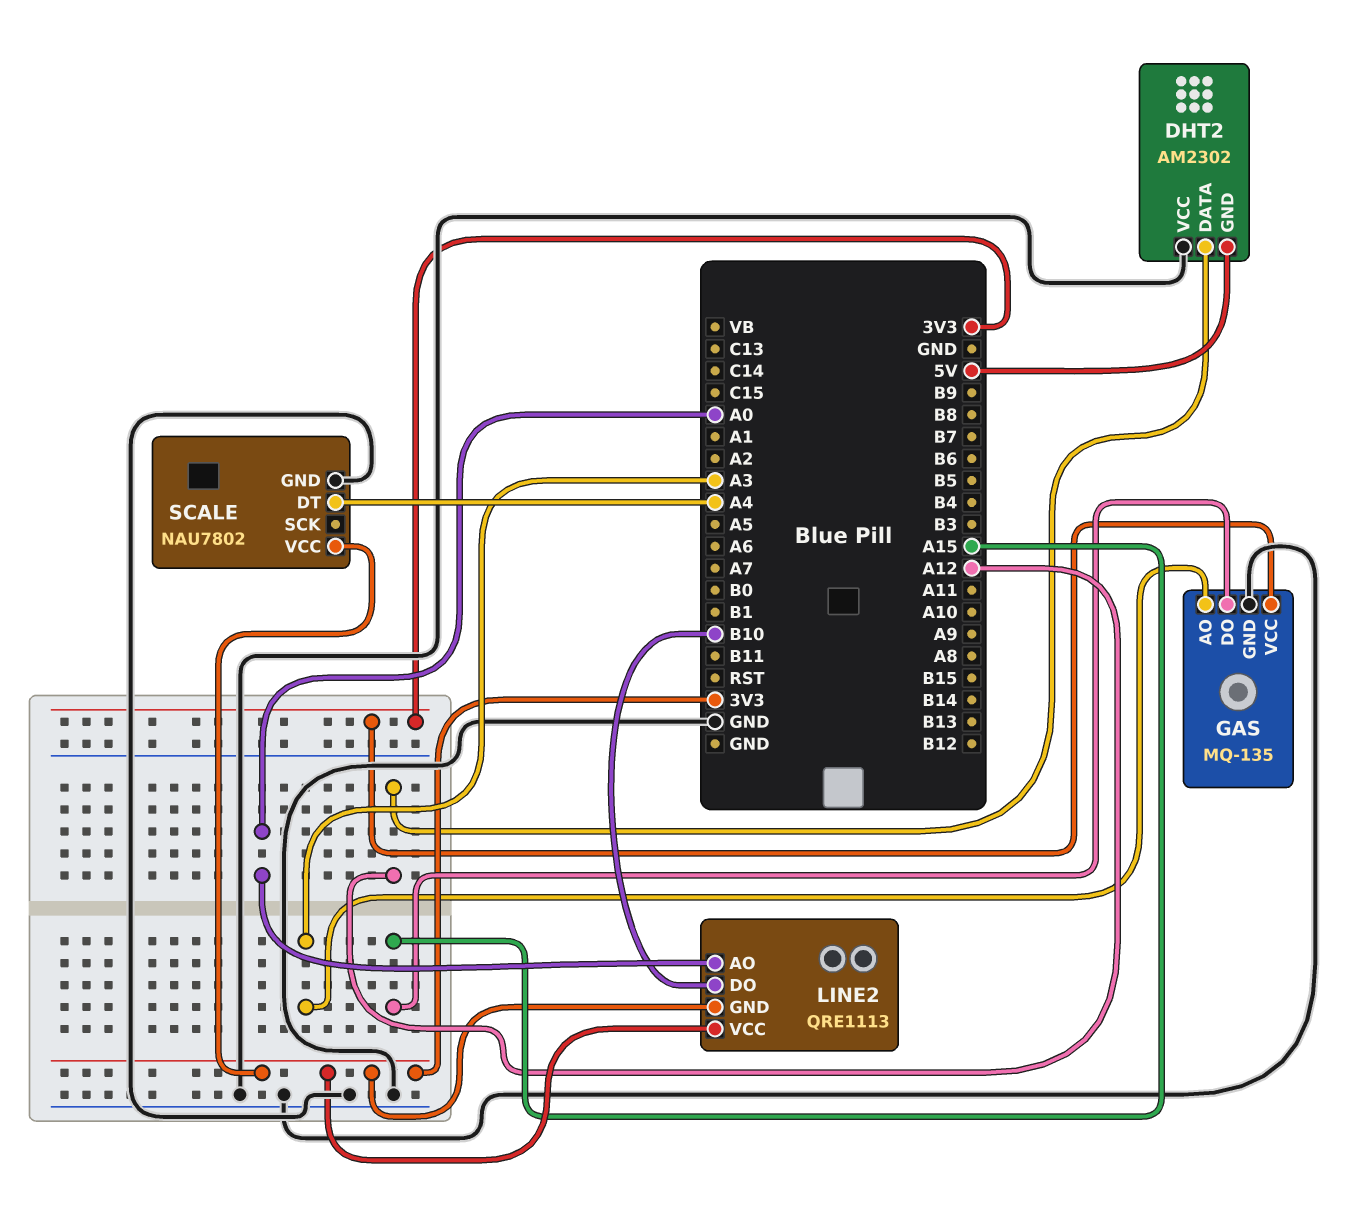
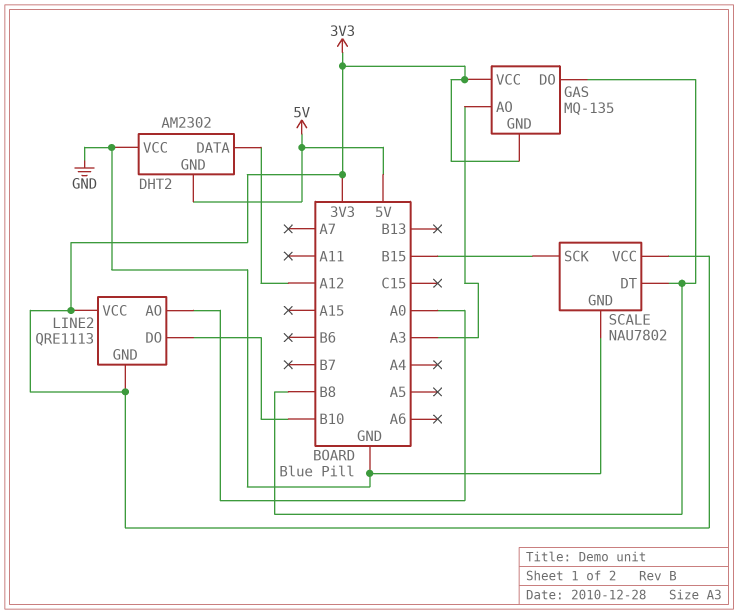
GAS pin DO: A15 -> B8
GAS pin GND: GND -> 3V3
SCALE pin DT: A4 -> B8
SCALE pin SCK: none -> B15

